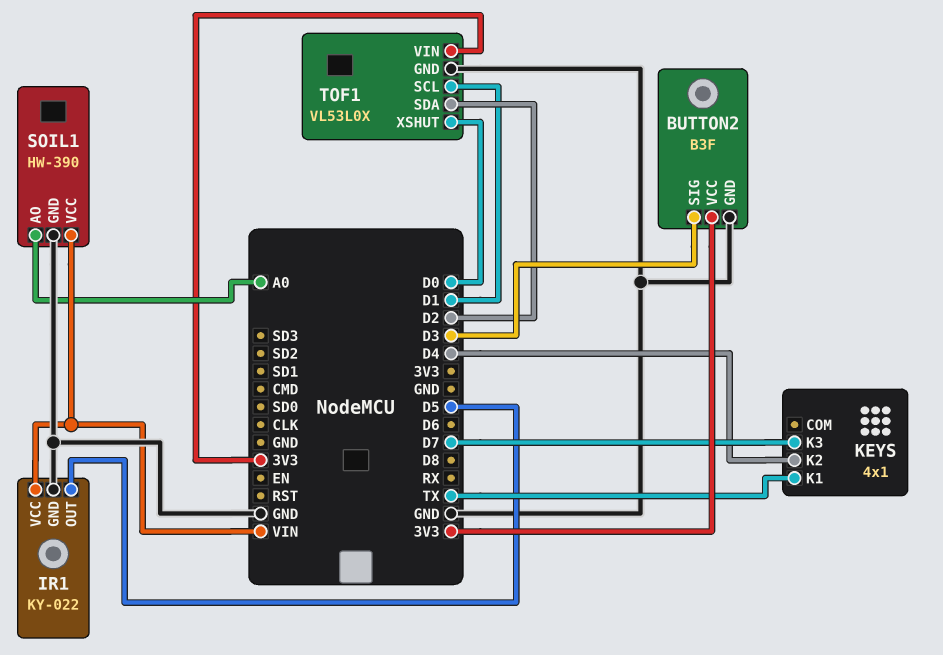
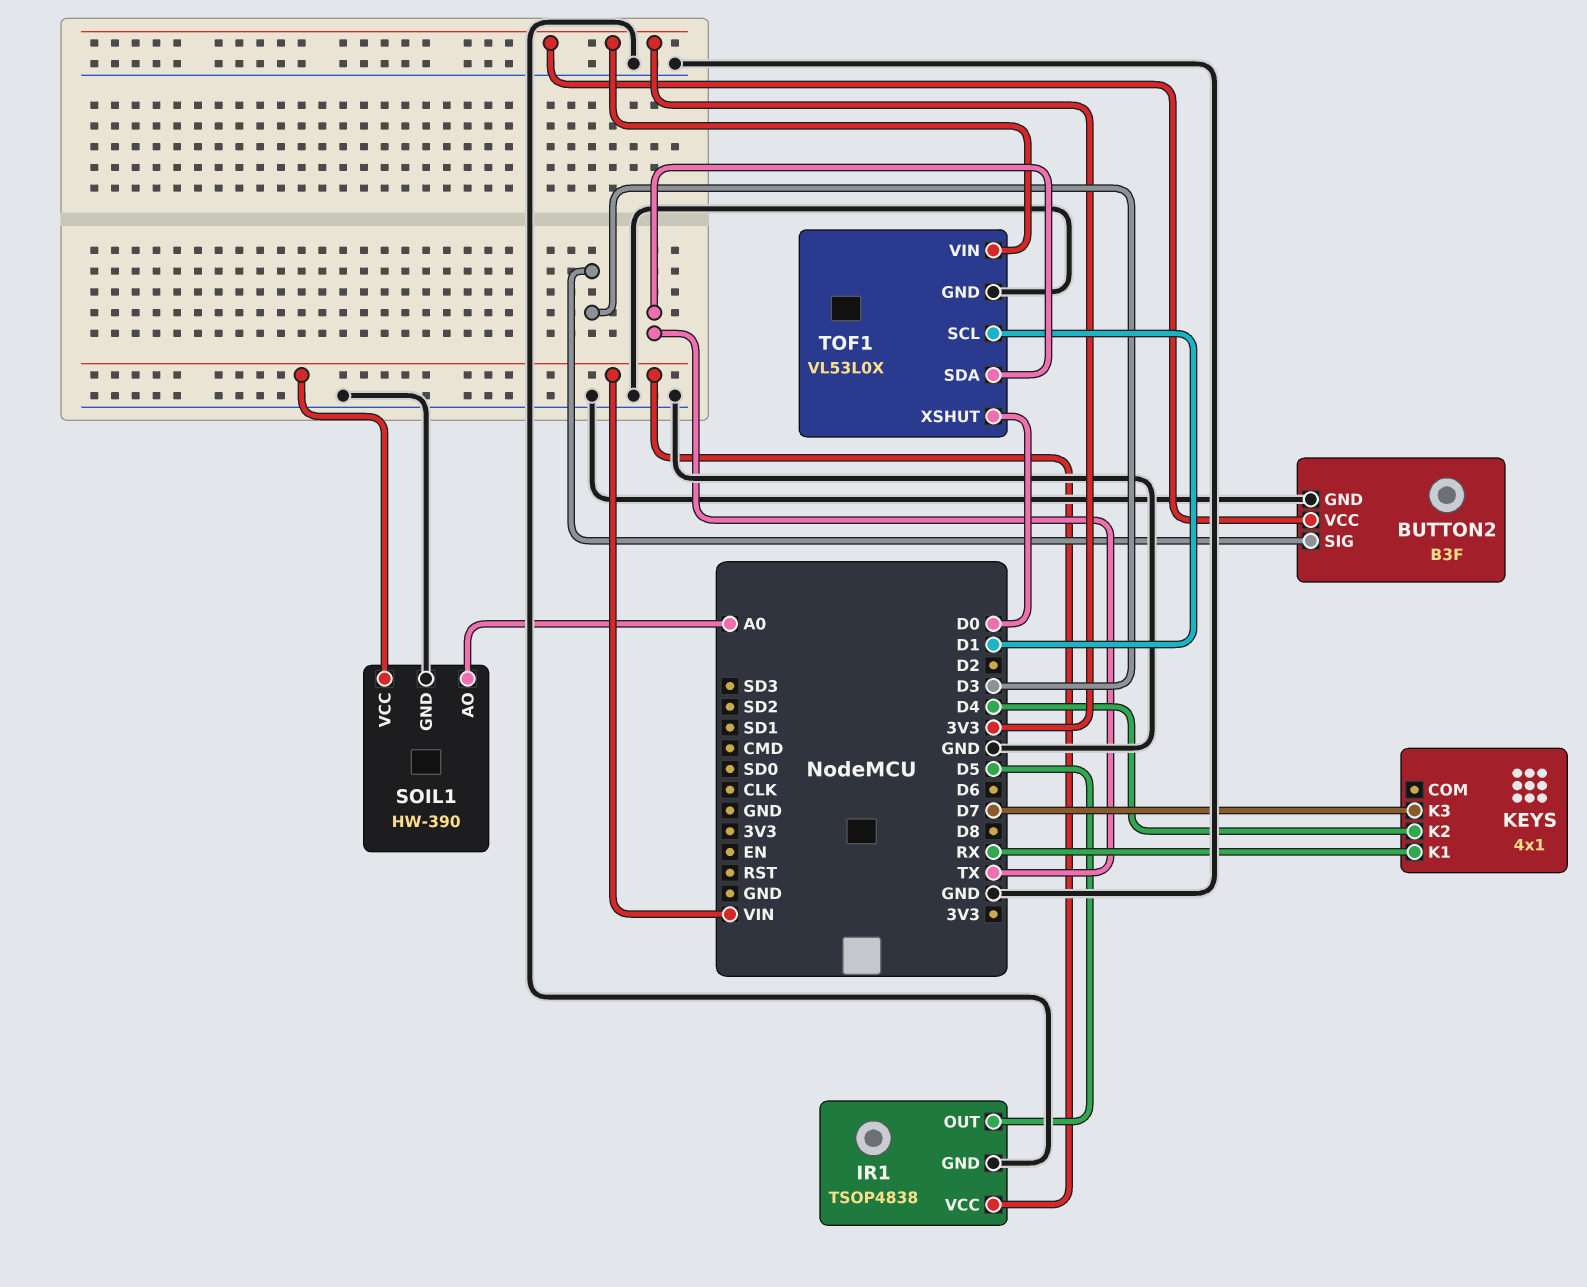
IR1: KY-022 -> TSOP4838
KEYS pin K1: TX -> RX
TOF1 pin SDA: D2 -> TX

